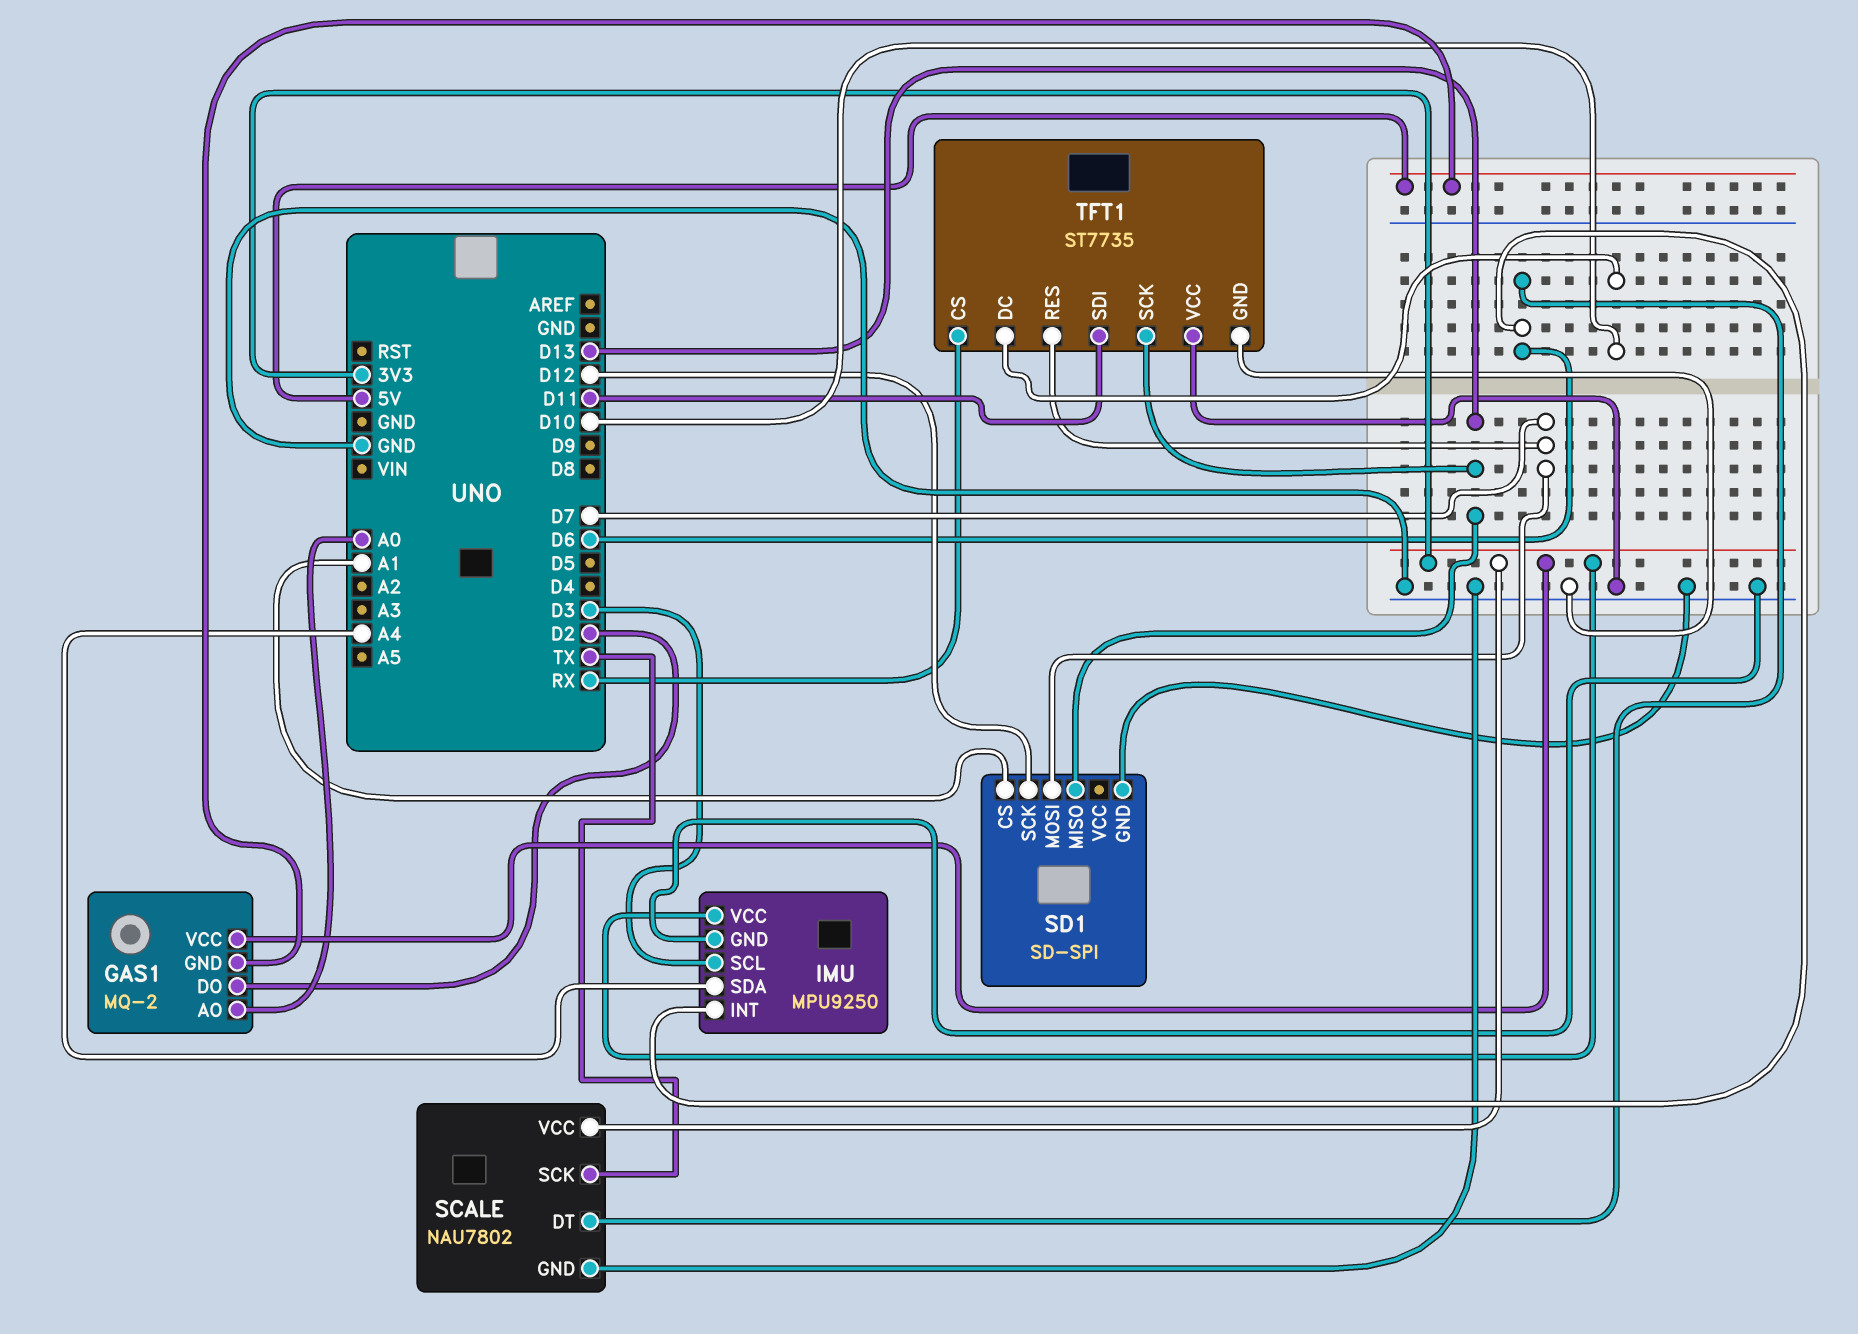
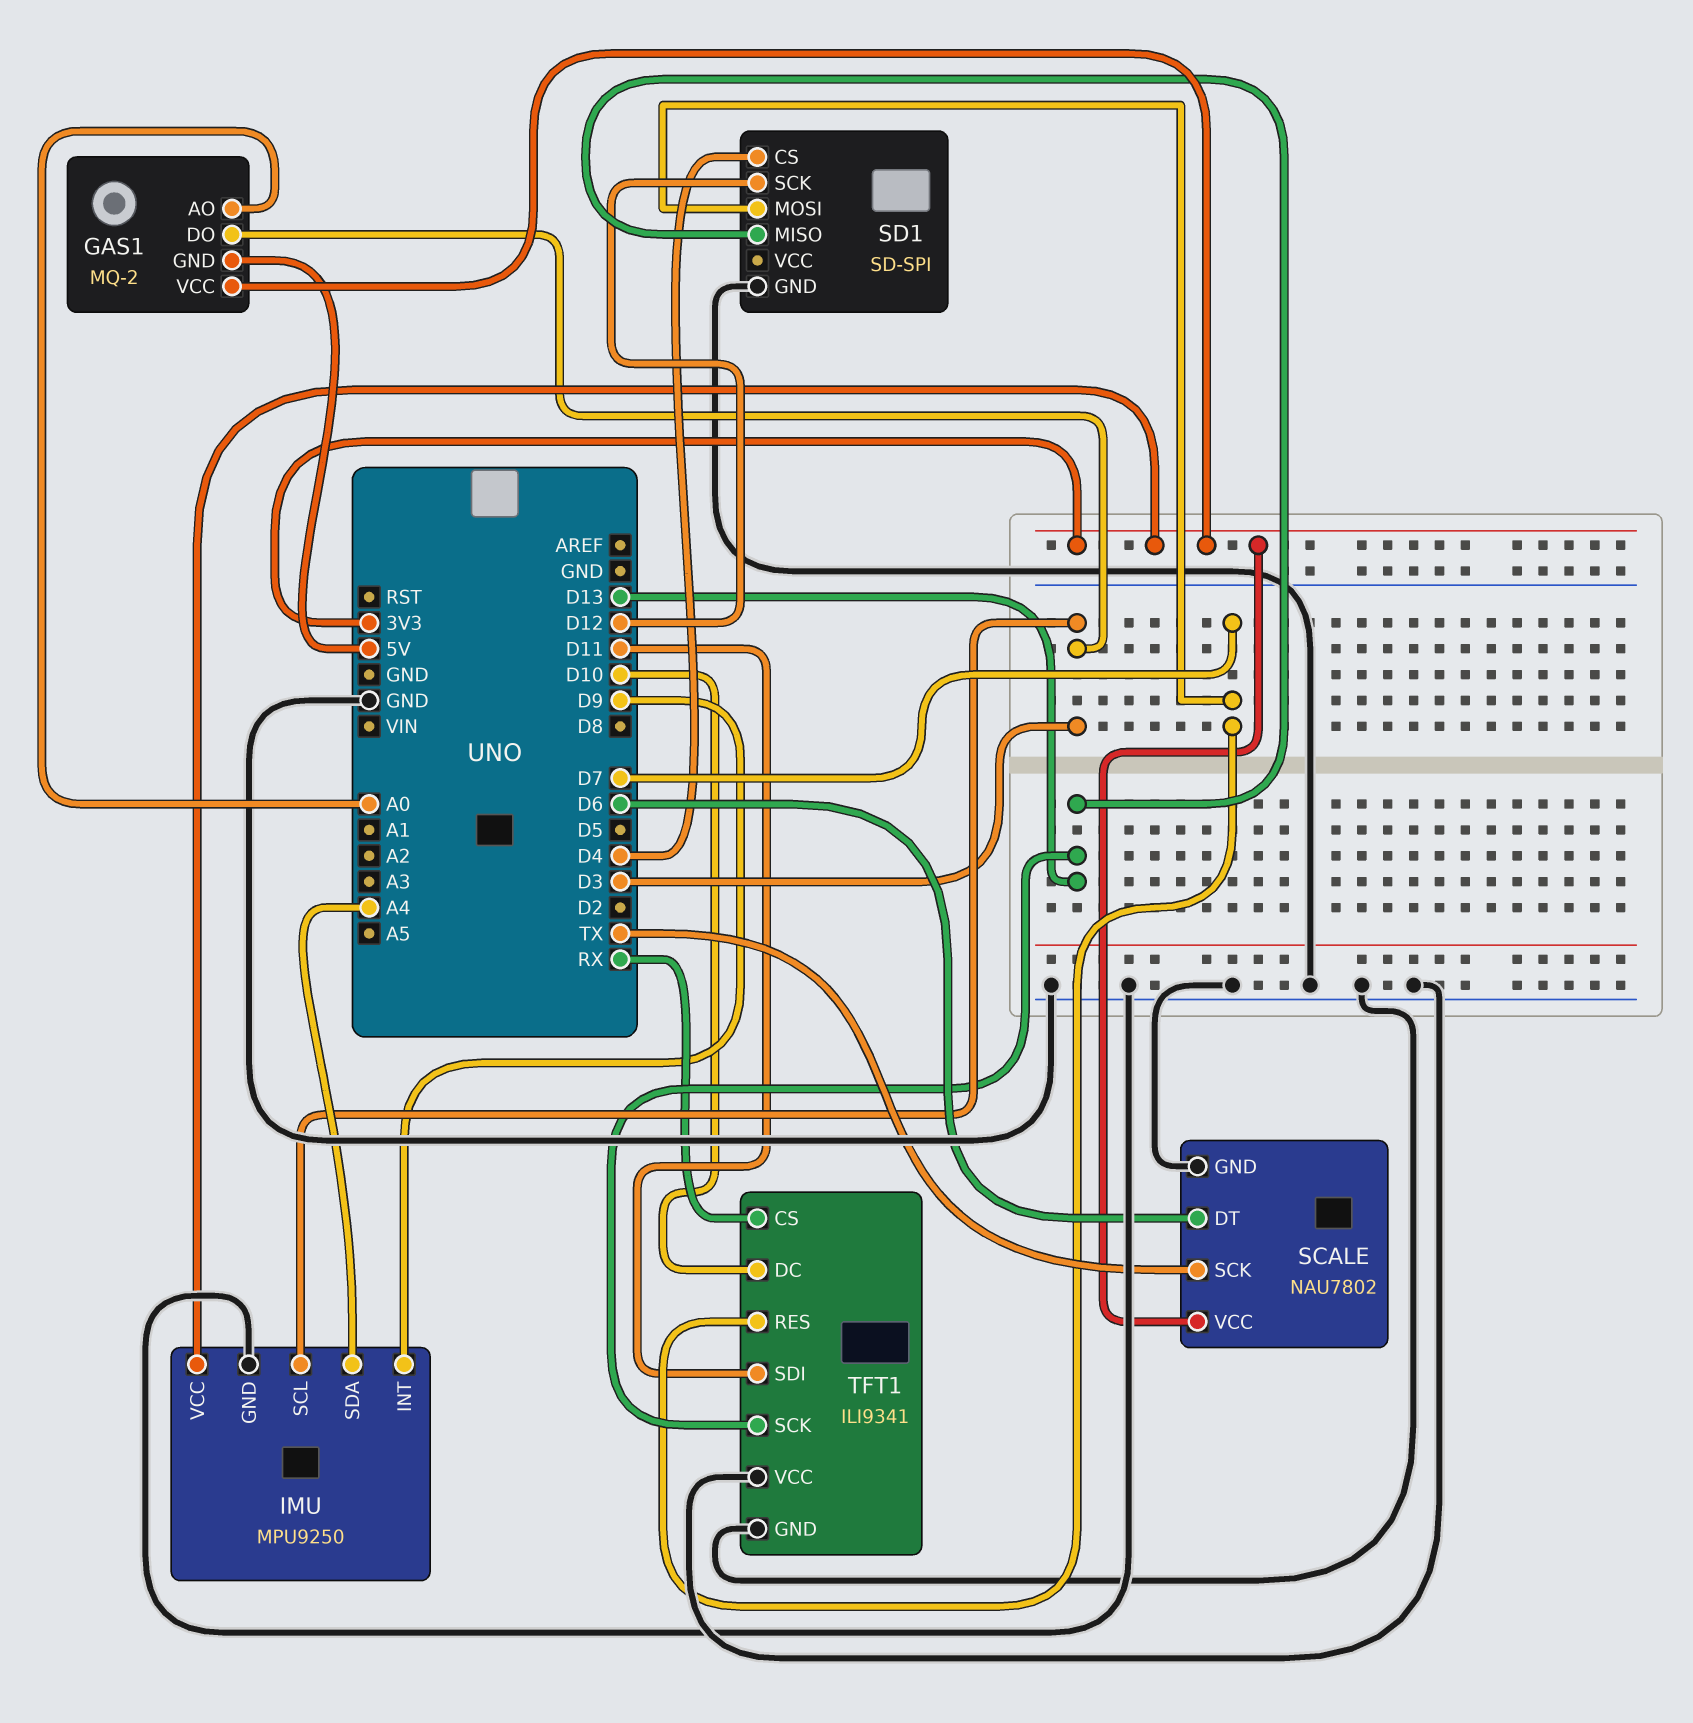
GAS1 pin DO: D2 -> D3
IMU pin INT: D6 -> D9
SD1 pin CS: A1 -> D4
TFT1: ST7735 -> ILI9341

